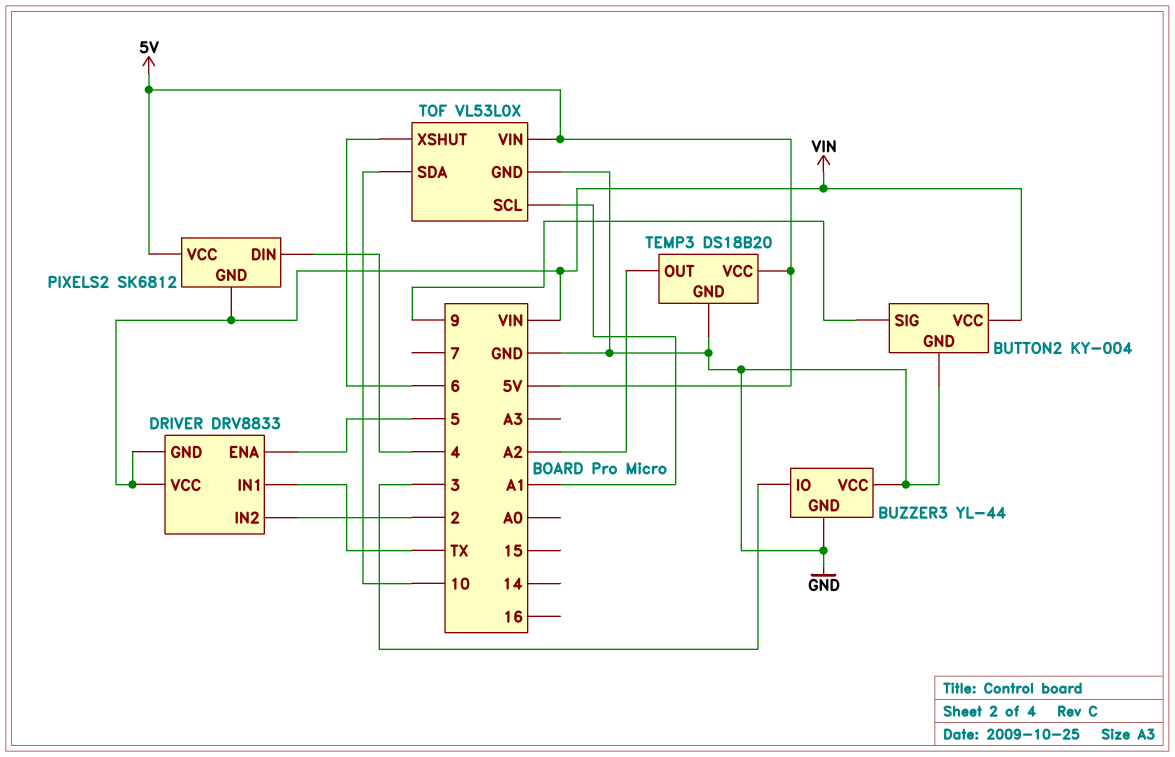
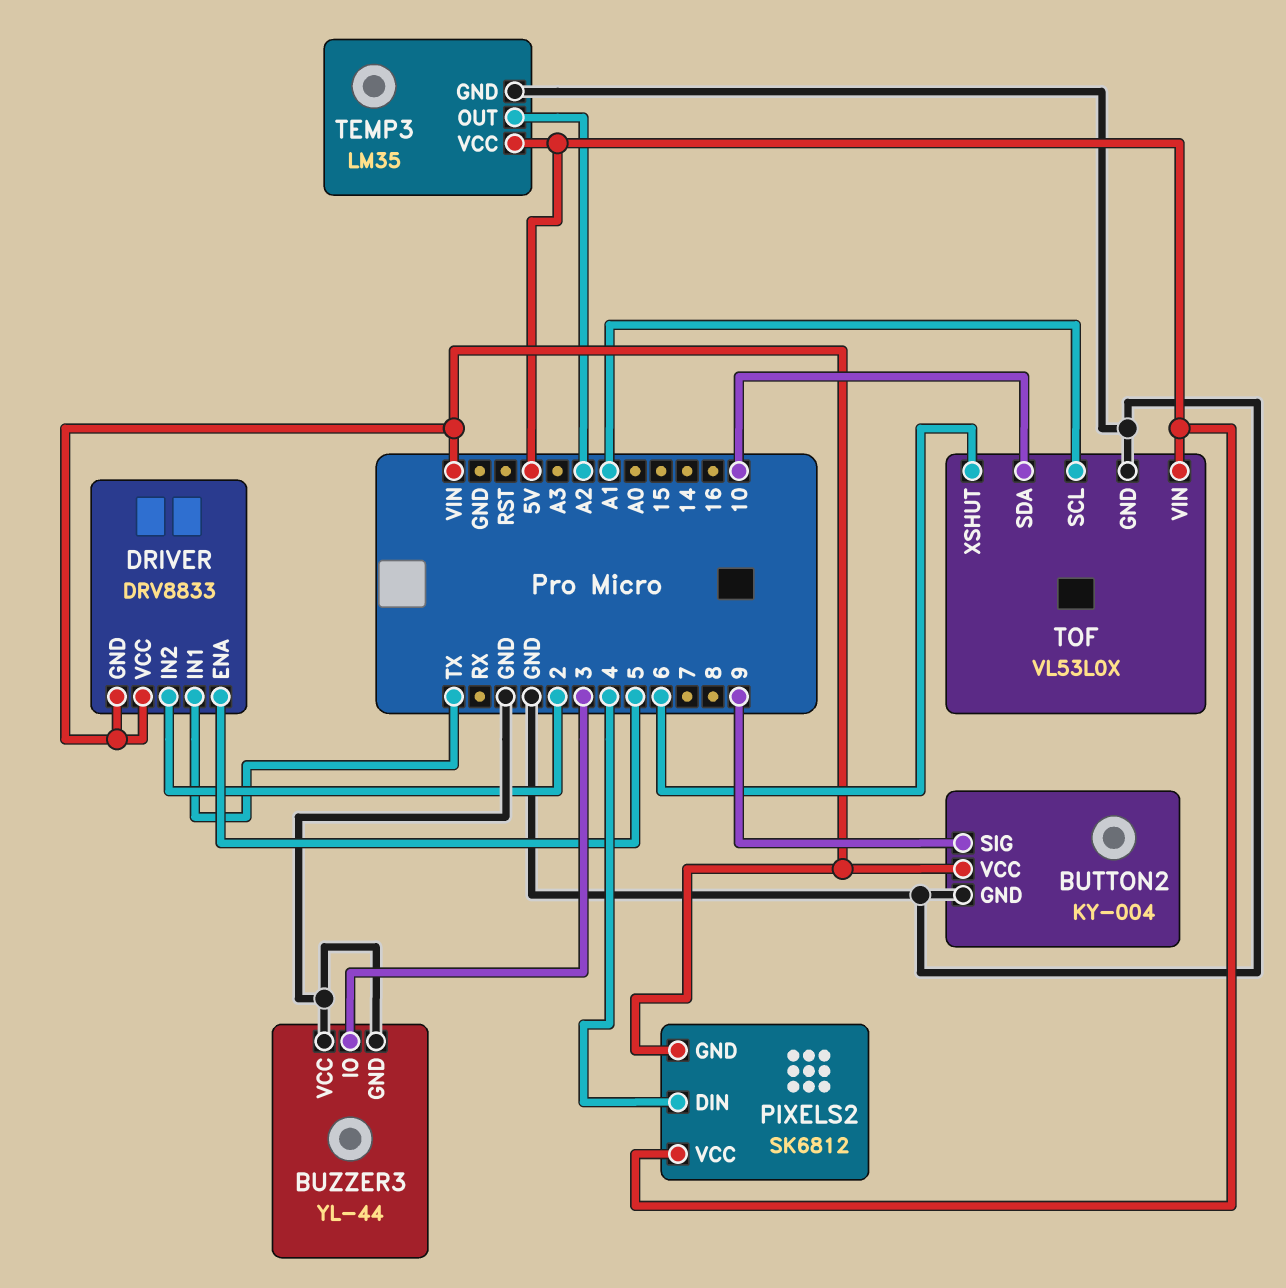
TEMP3: DS18B20 -> LM35

